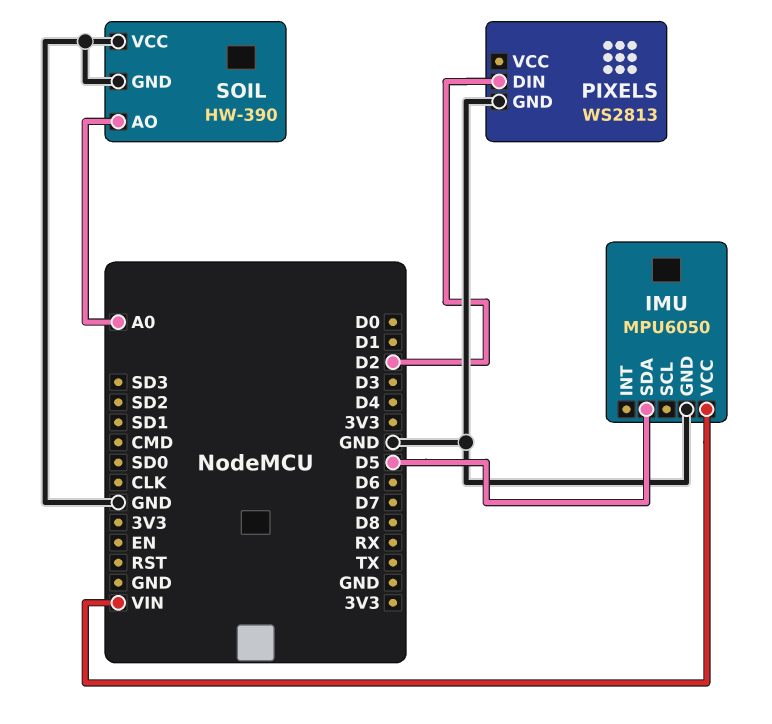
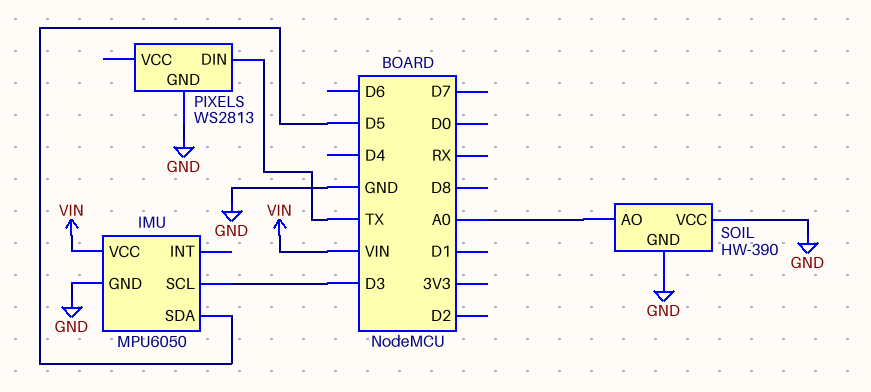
IMU pin SCL: none -> D3
PIXELS pin DIN: D2 -> TX

